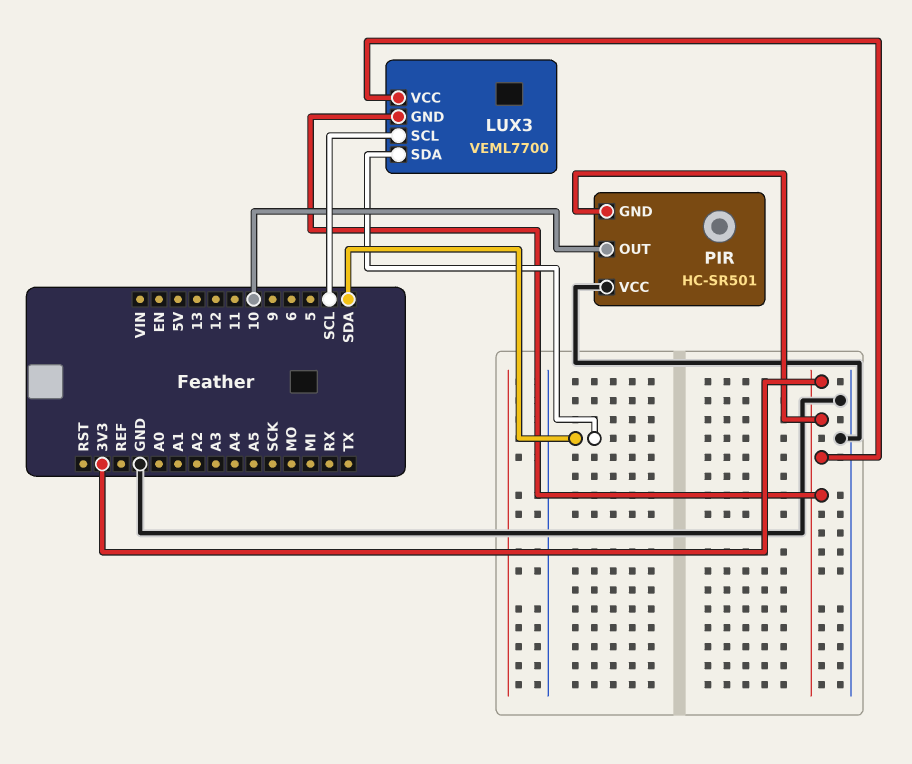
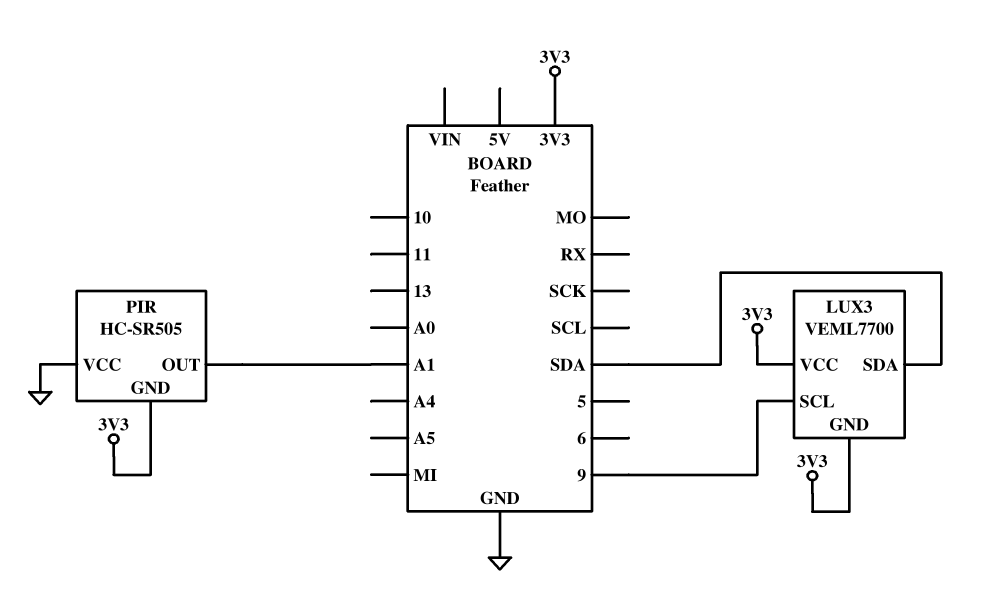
LUX3 pin SCL: SCL -> 9
PIR: HC-SR501 -> HC-SR505
PIR pin OUT: 10 -> A1

